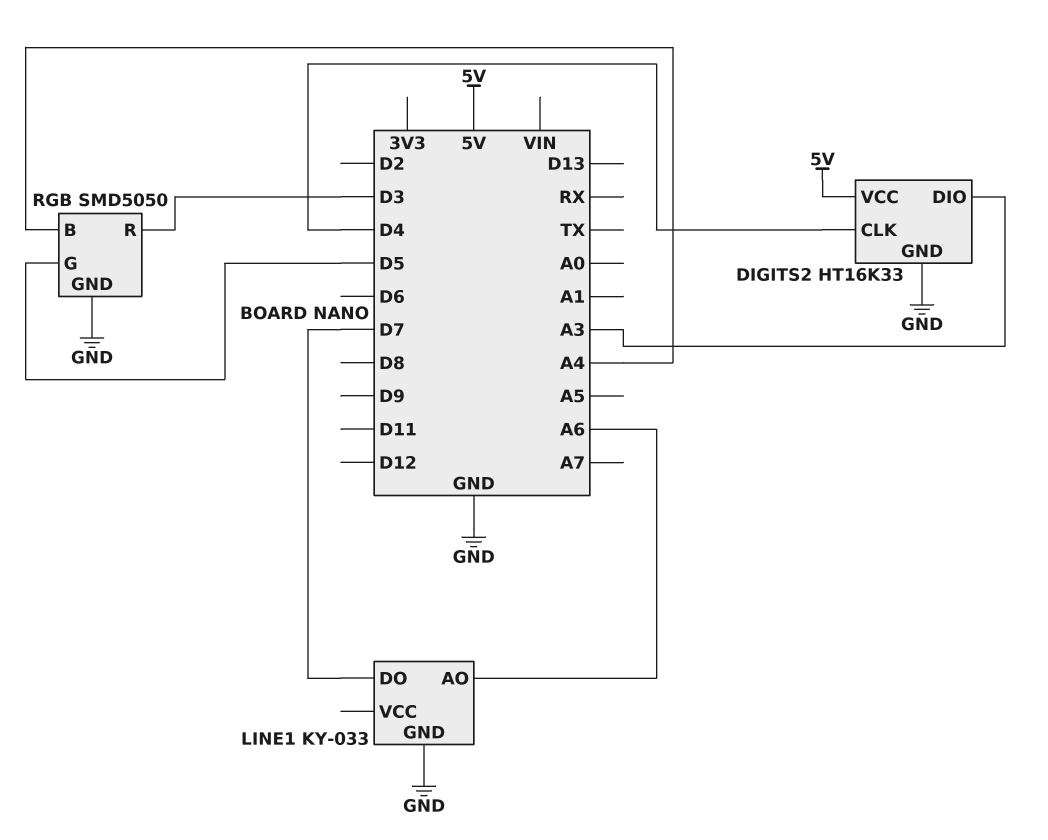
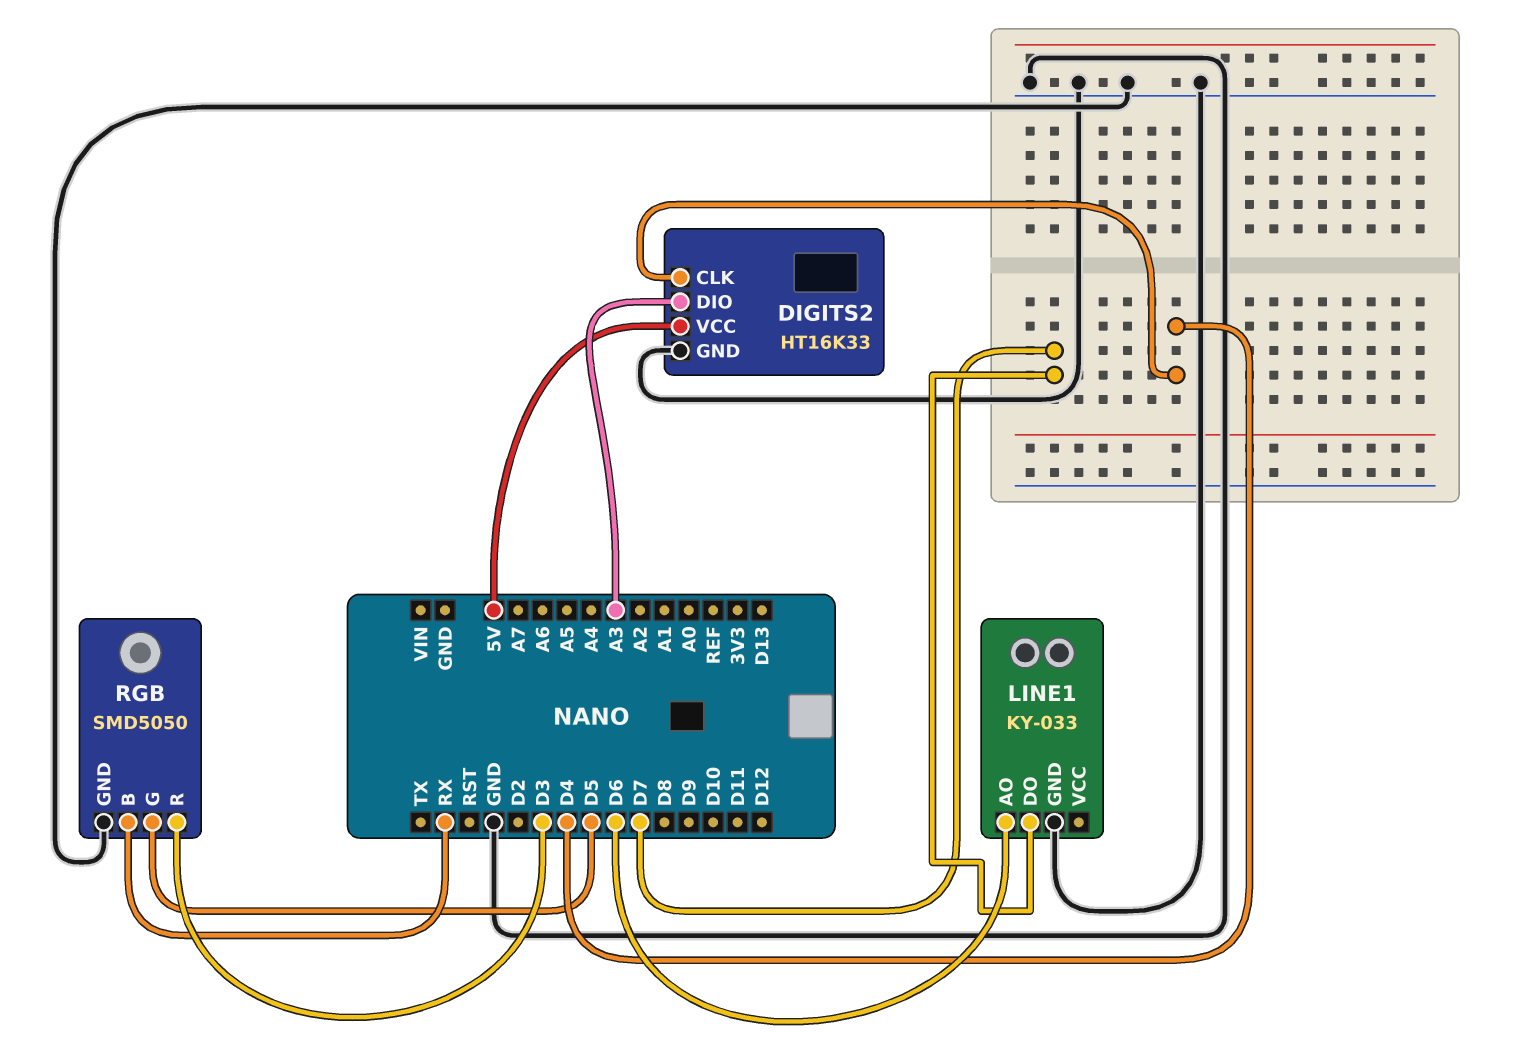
LINE1 pin AO: A6 -> D6
RGB pin B: A4 -> RX

